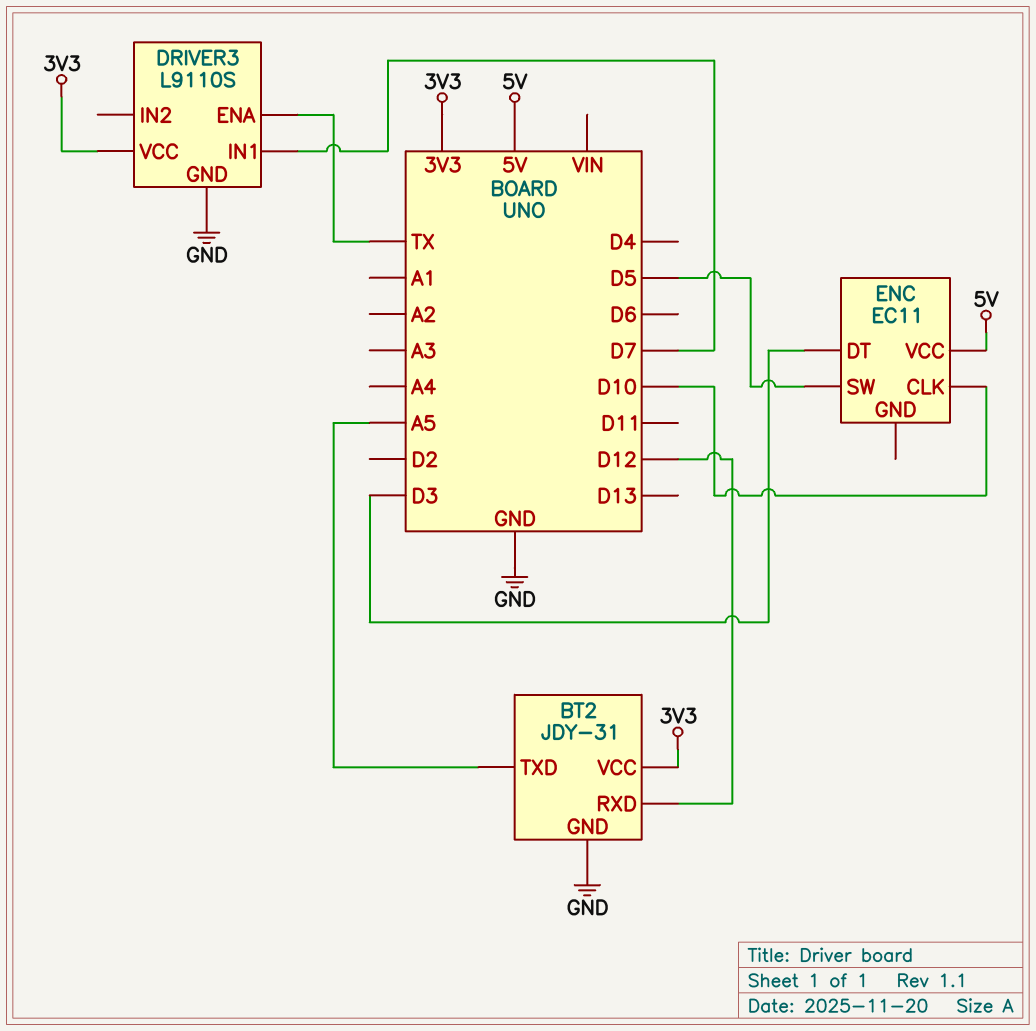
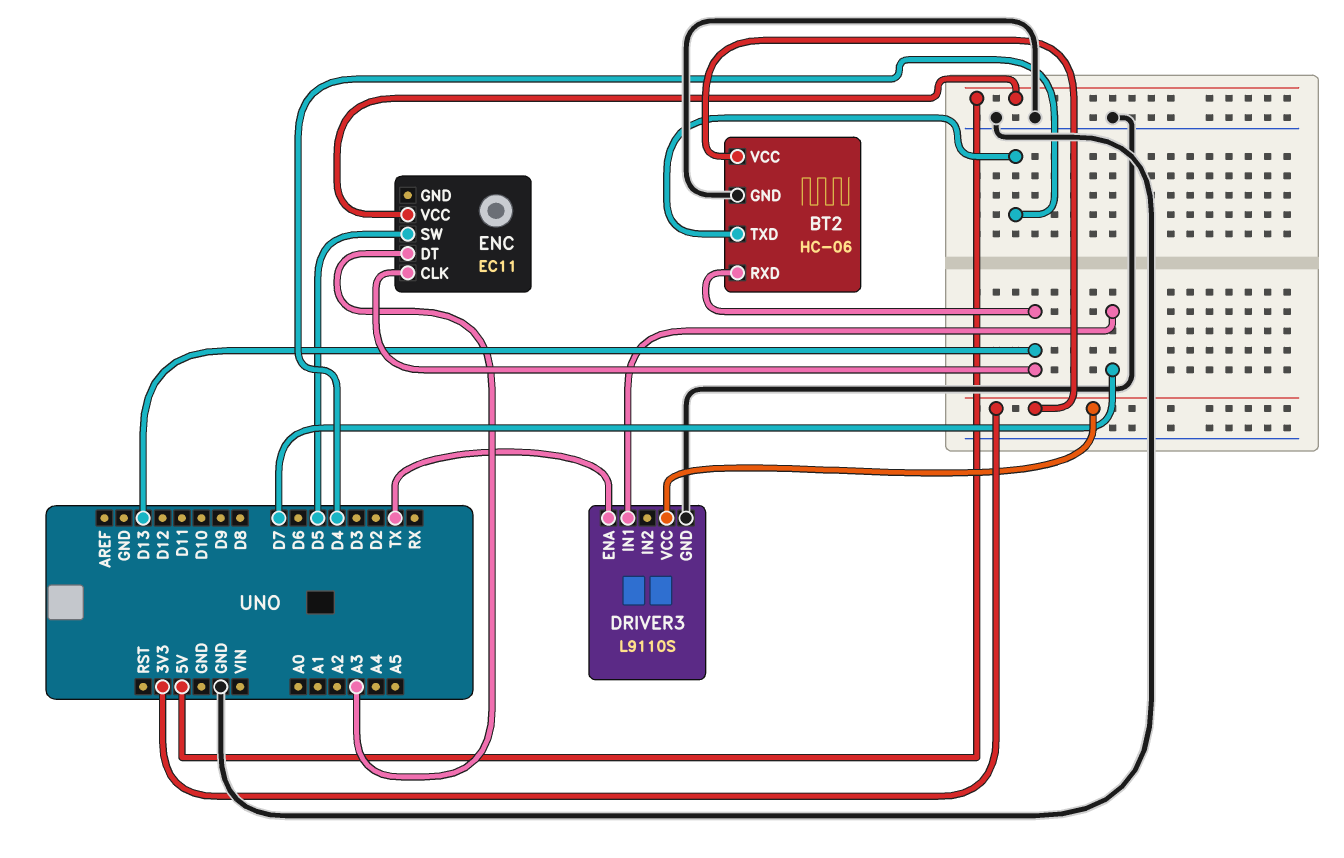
BT2: JDY-31 -> HC-06
BT2 pin RXD: D12 -> D13
BT2 pin TXD: A5 -> D4
ENC pin CLK: D10 -> D13
ENC pin DT: D3 -> A3

